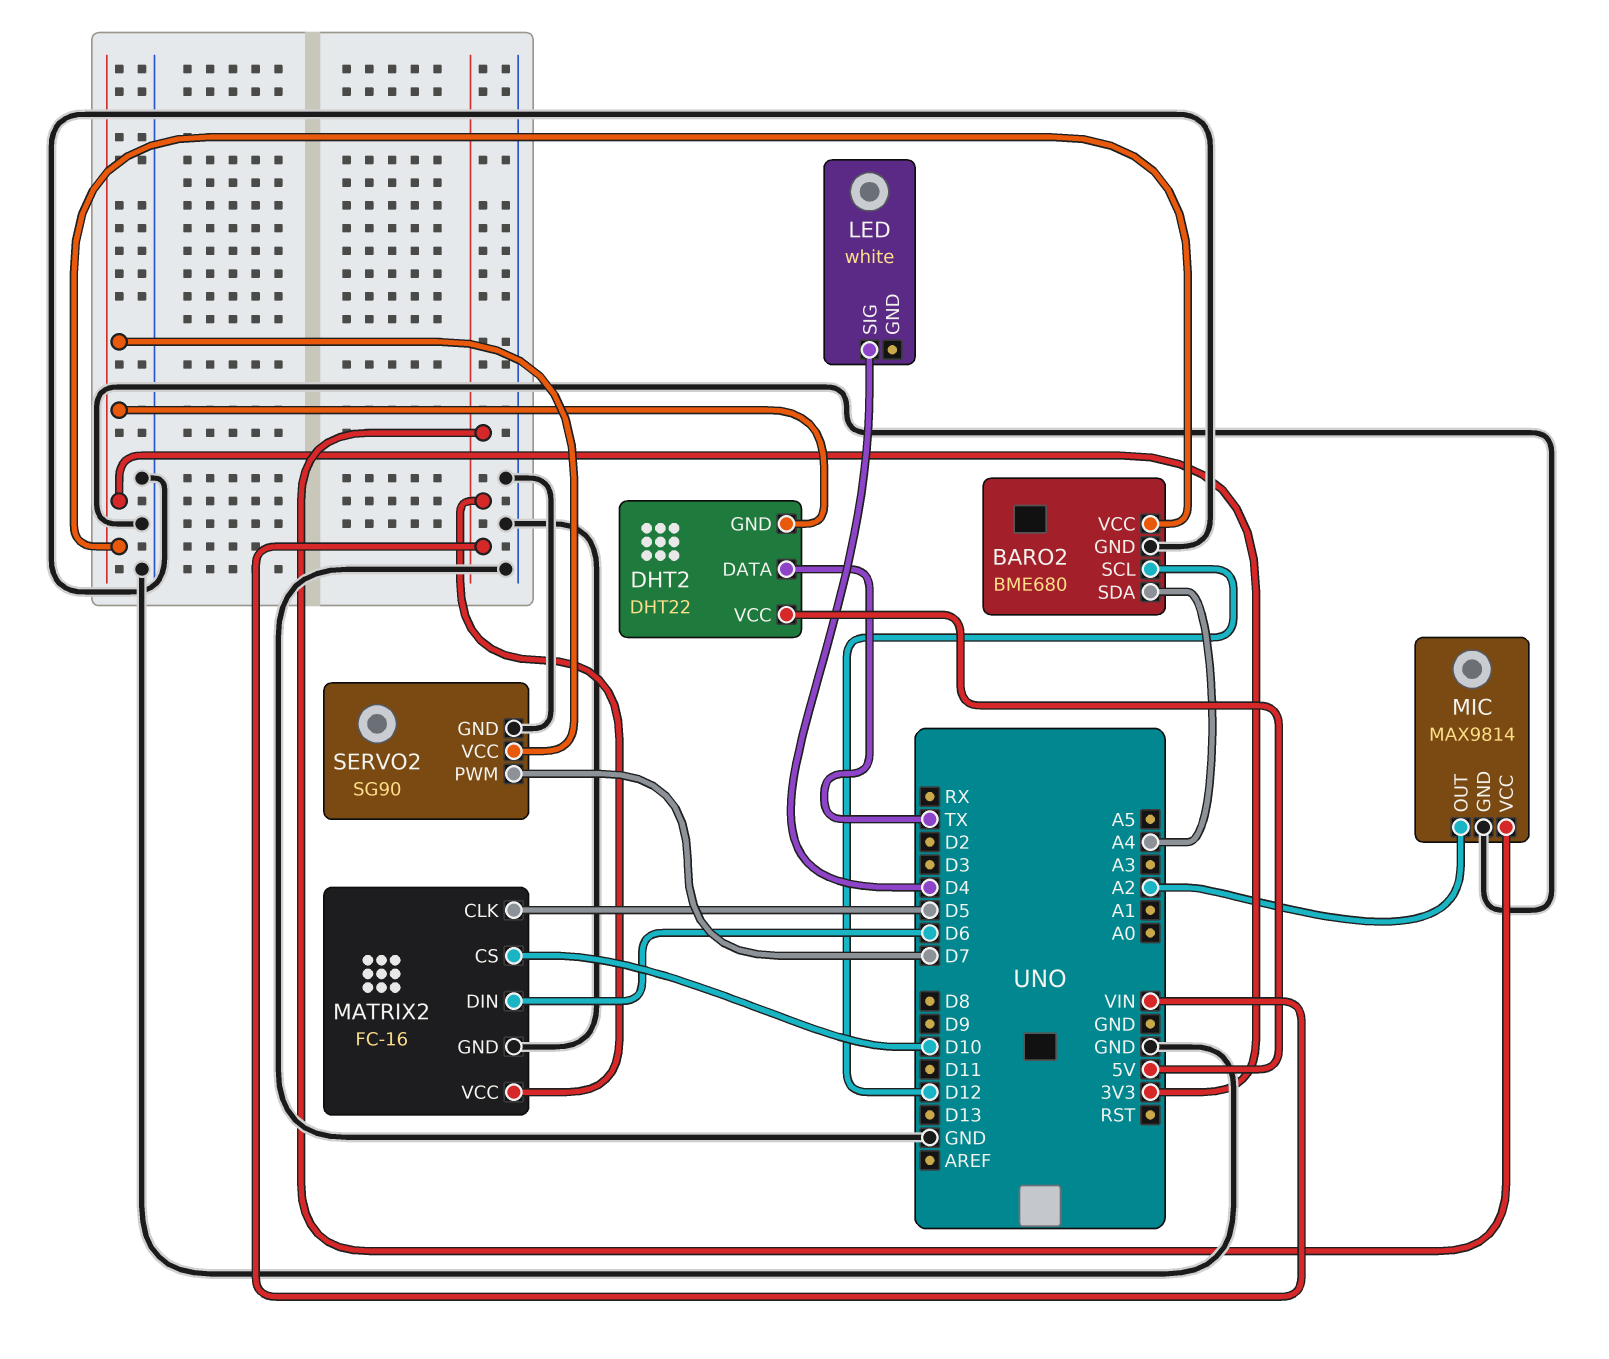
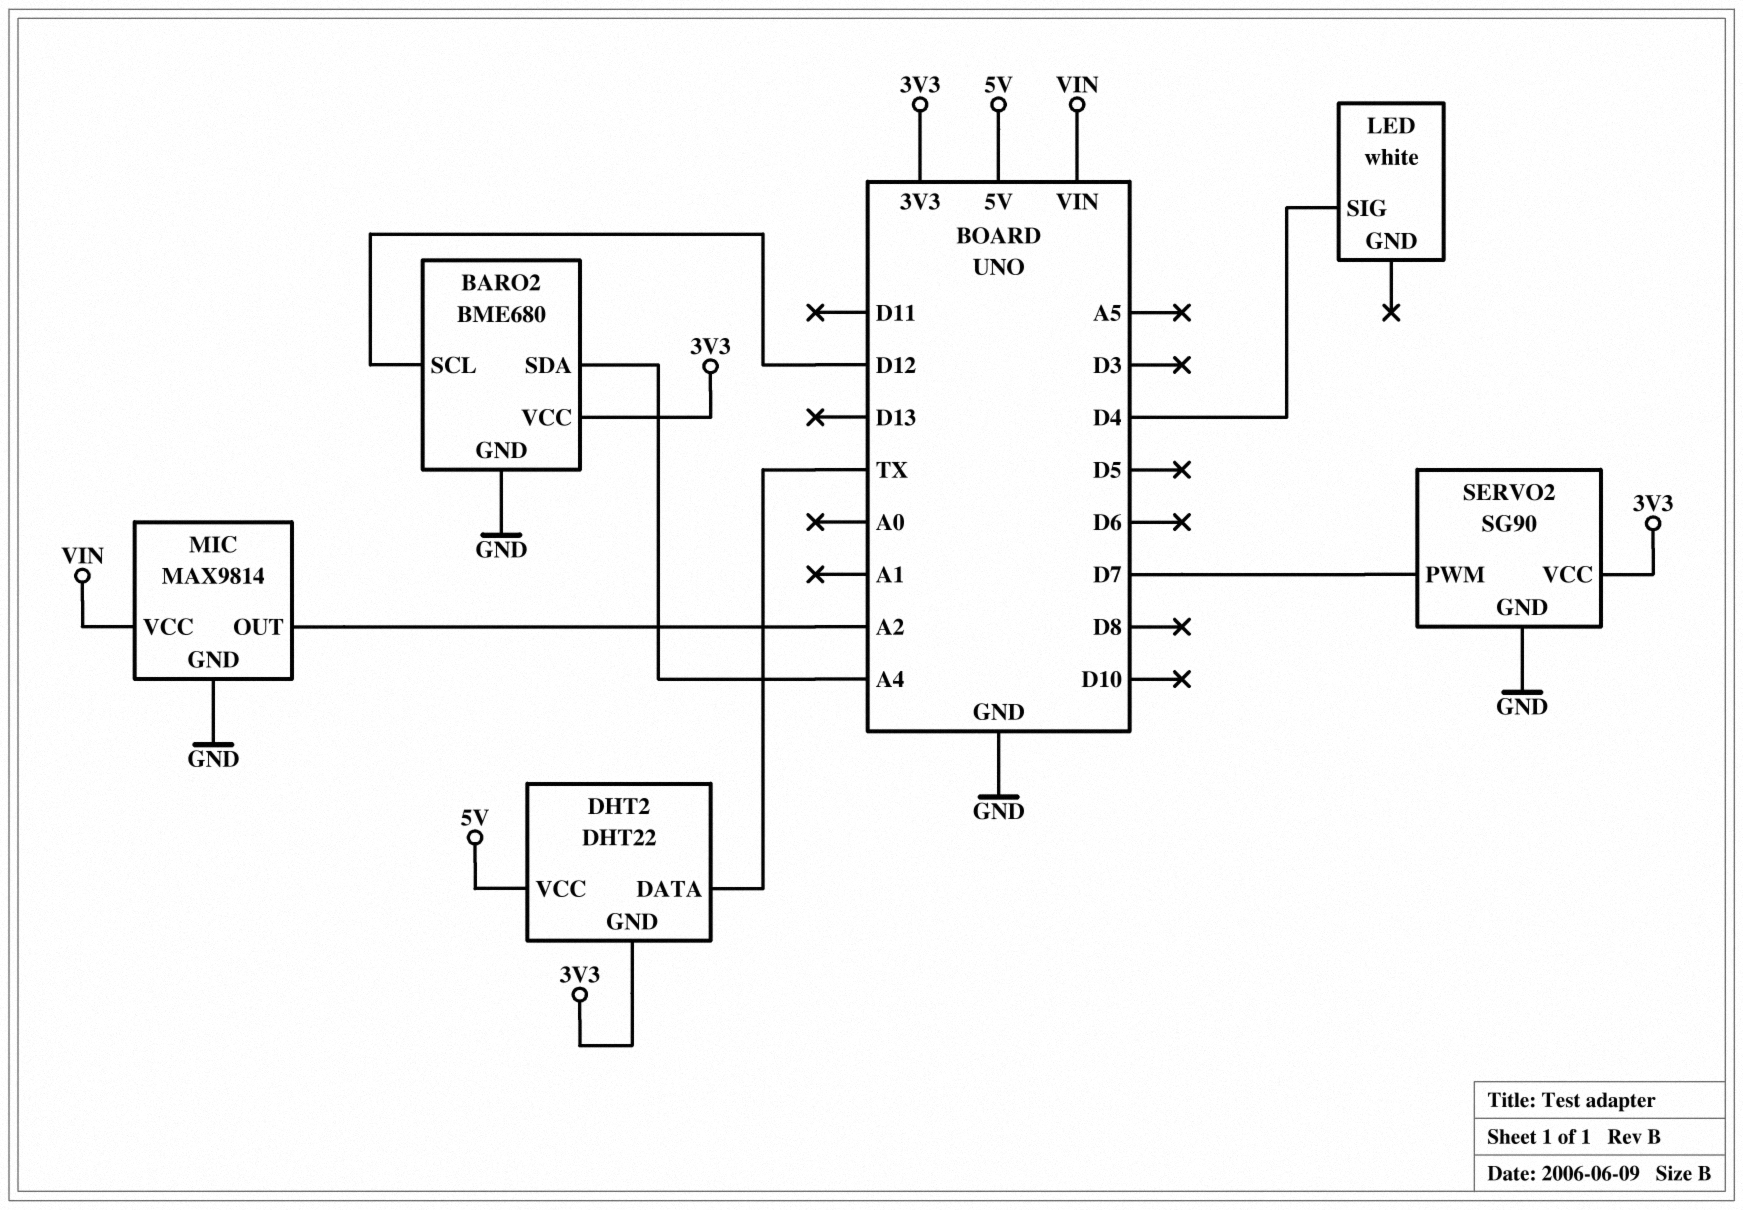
MATRIX2: FC-16 -> none
MATRIX2 pin CLK: D5 -> none
MATRIX2 pin CS: D10 -> none
MATRIX2 pin DIN: D6 -> none
MATRIX2 pin GND: GND -> none
MATRIX2 pin VCC: VIN -> none

